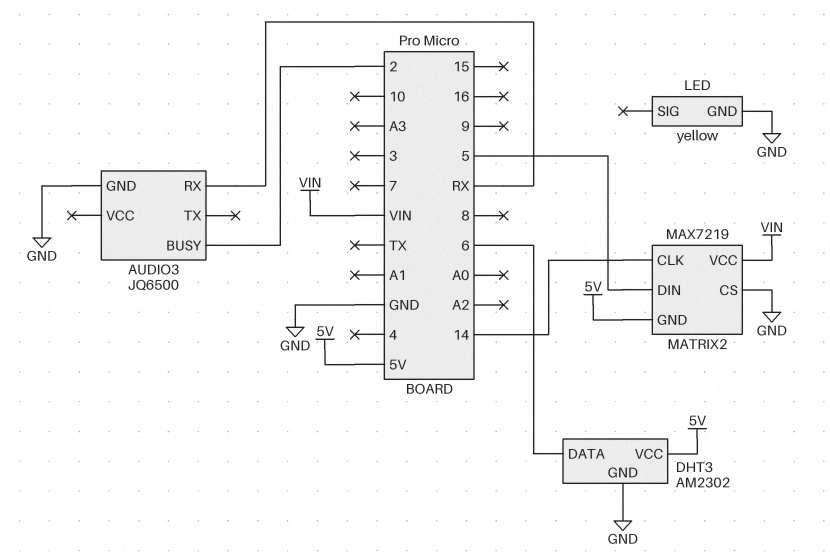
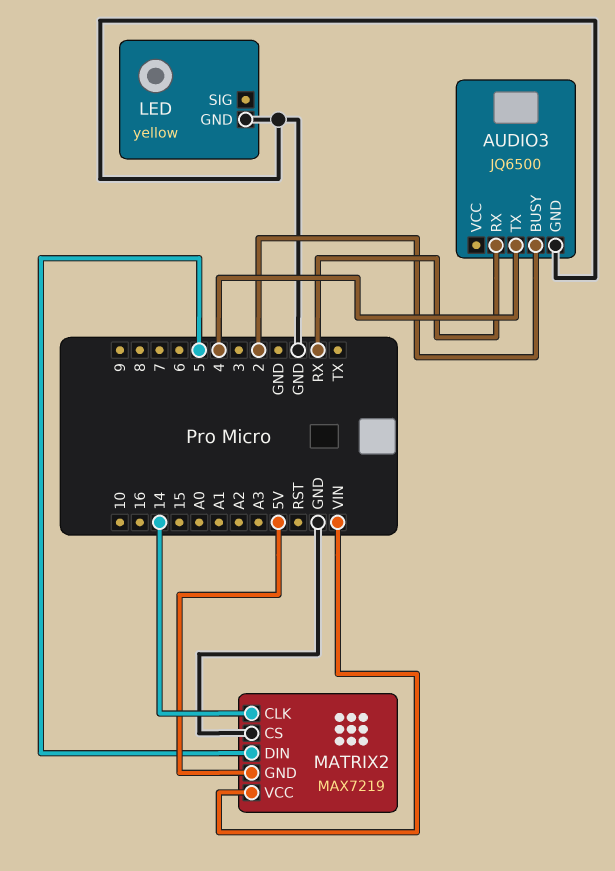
AUDIO3 pin TX: none -> 4
DHT3: AM2302 -> none
DHT3 pin DATA: 6 -> none
DHT3 pin GND: GND -> none
DHT3 pin VCC: 5V -> none

